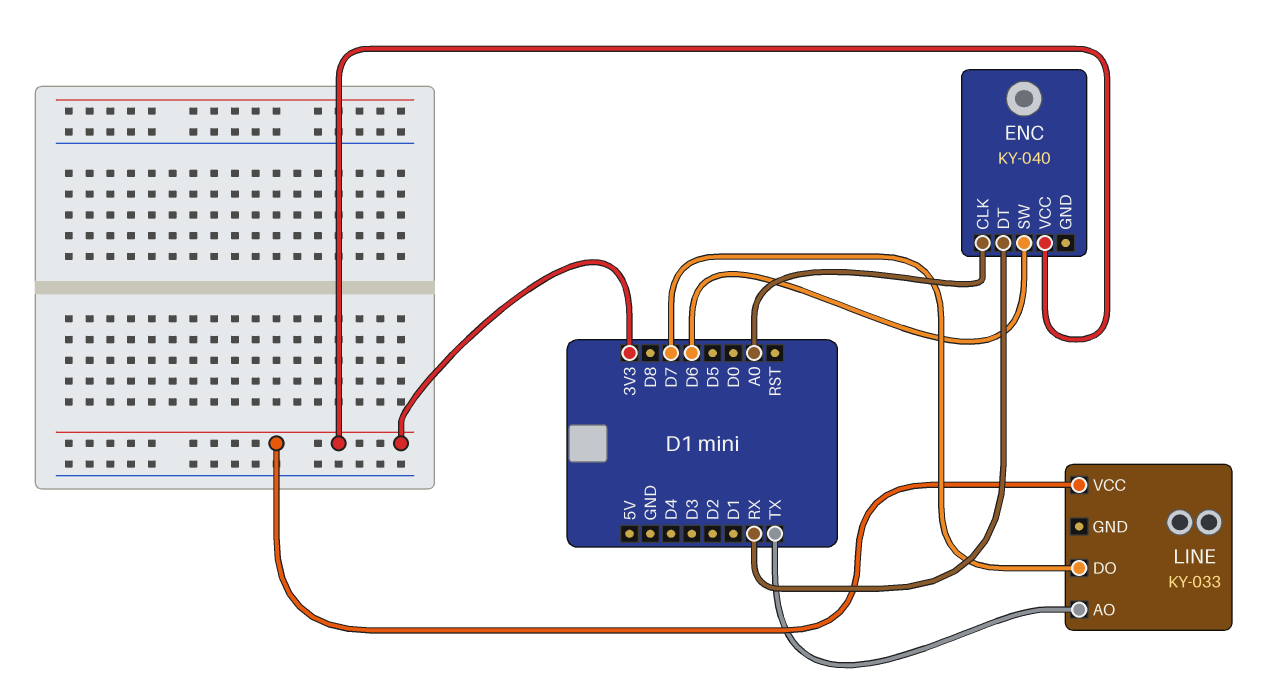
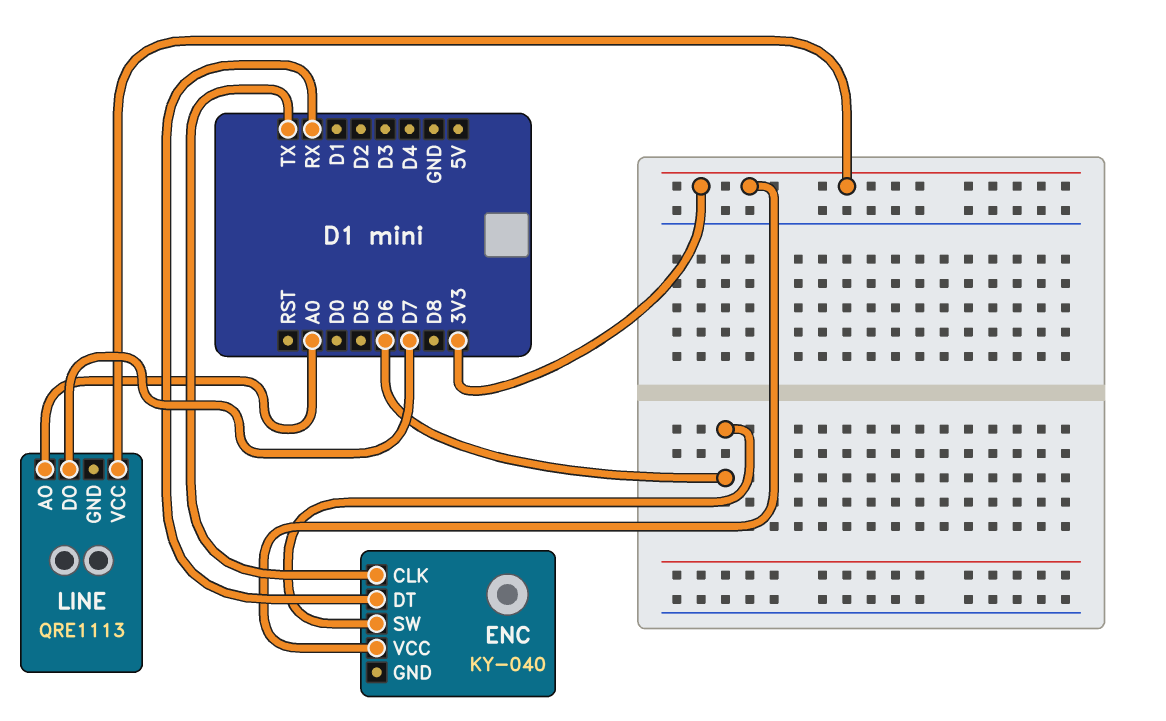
ENC pin CLK: A0 -> TX
LINE: KY-033 -> QRE1113
LINE pin AO: TX -> A0

